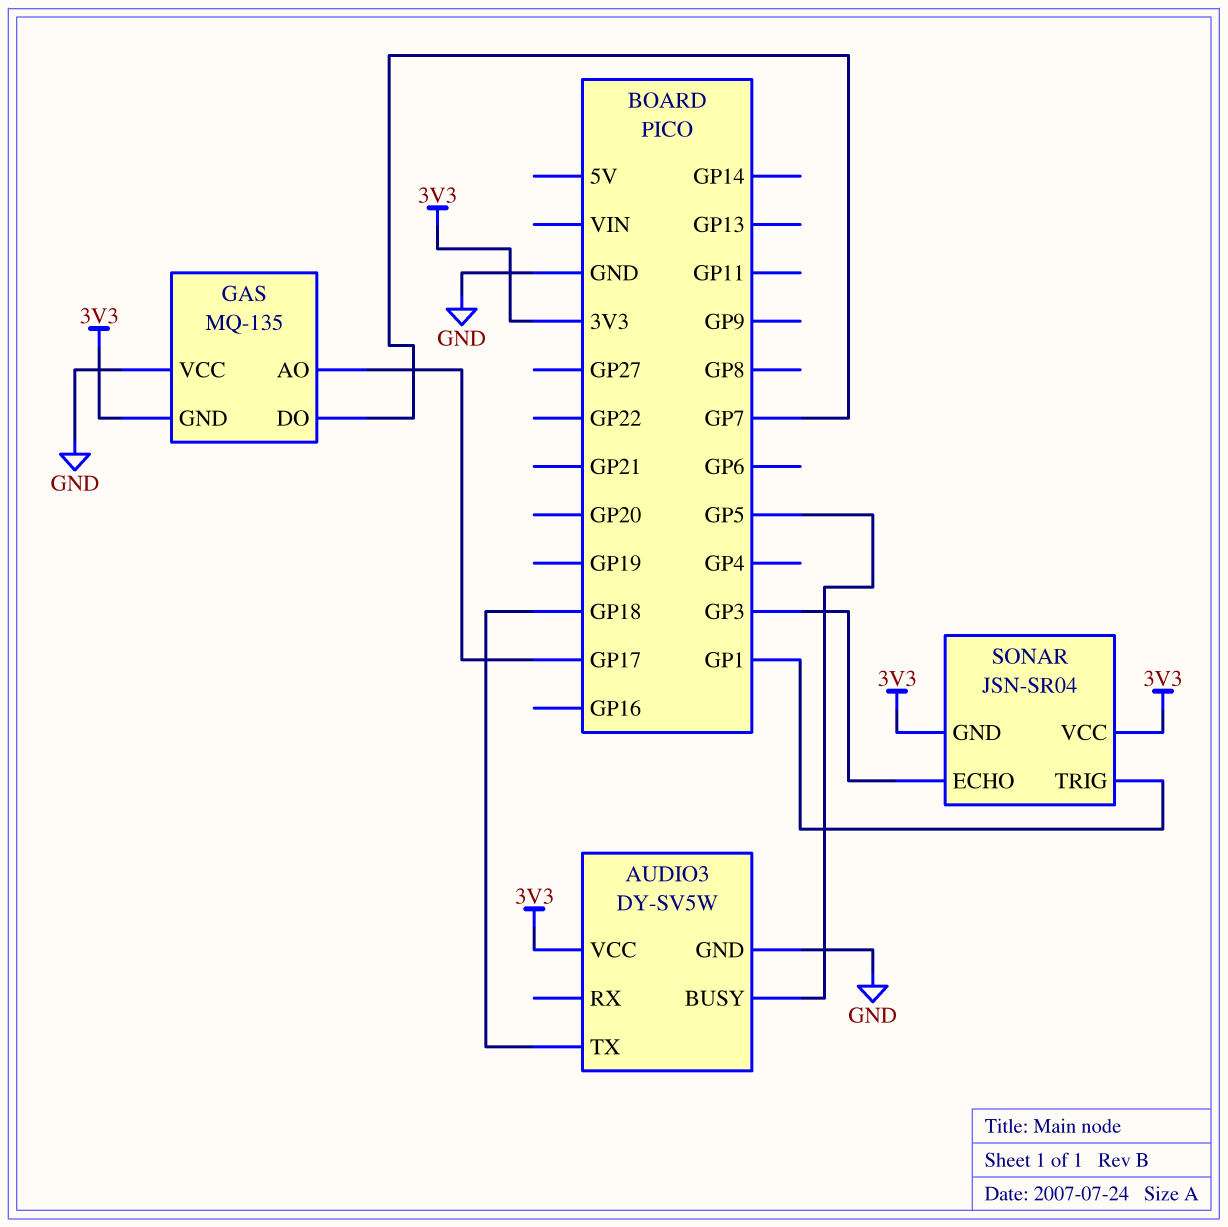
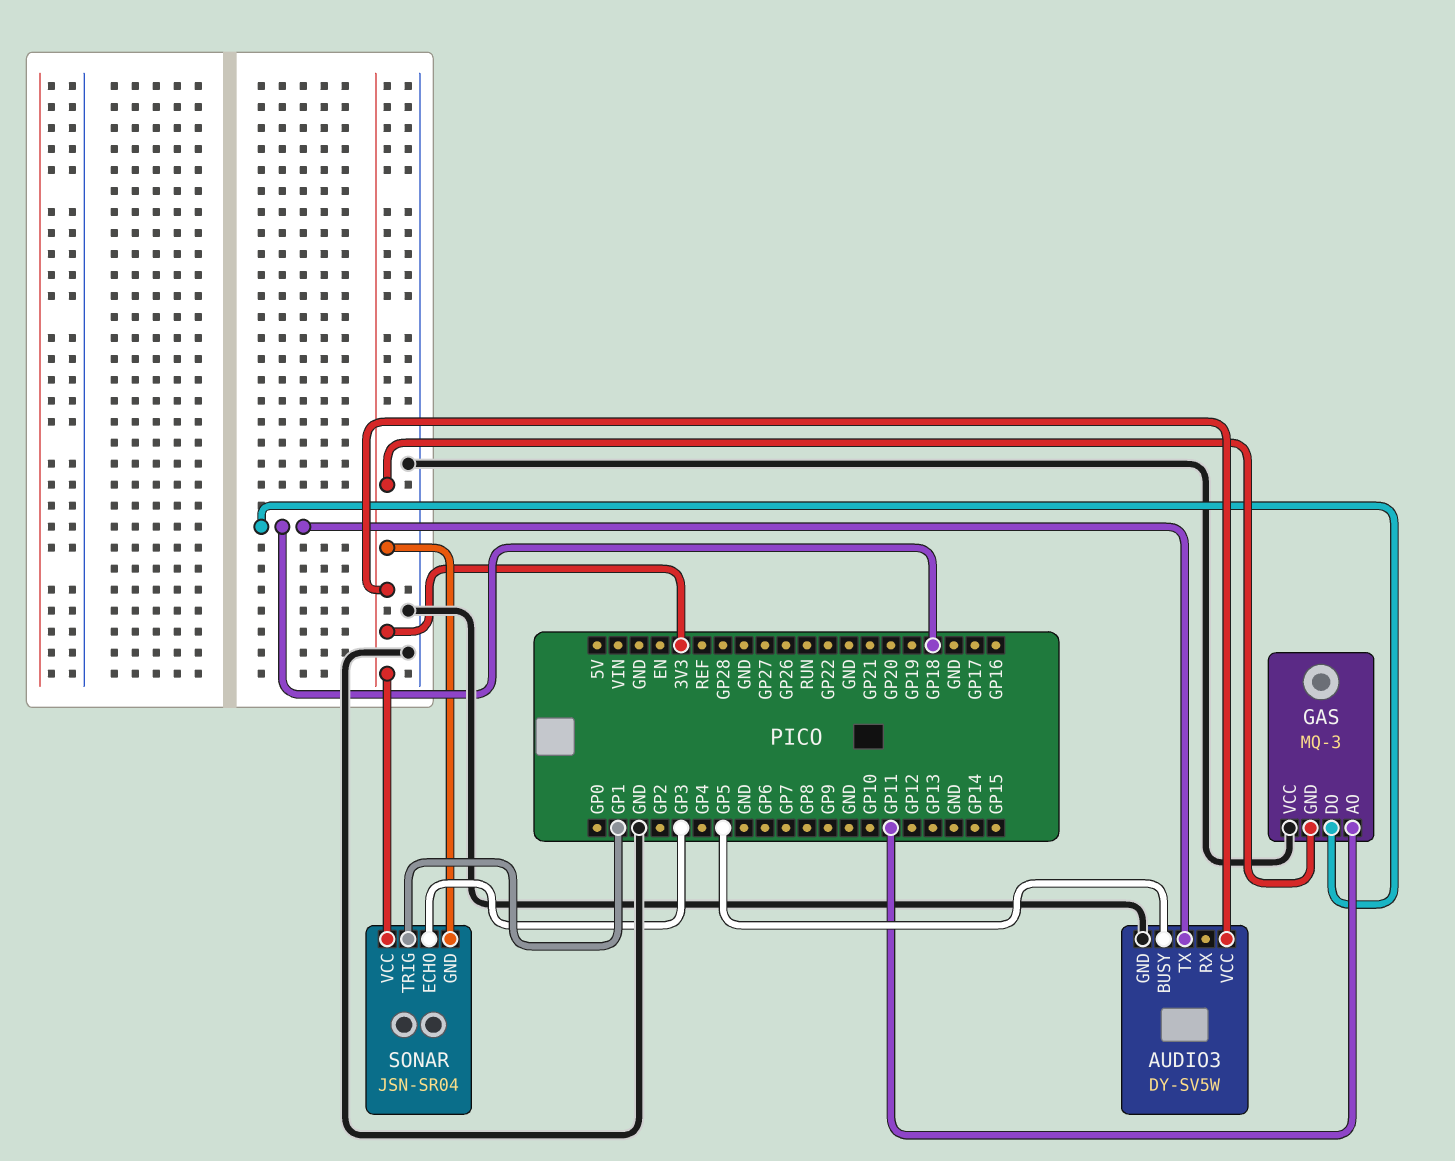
GAS: MQ-135 -> MQ-3
GAS pin AO: GP17 -> GP11
GAS pin DO: GP7 -> GP18

